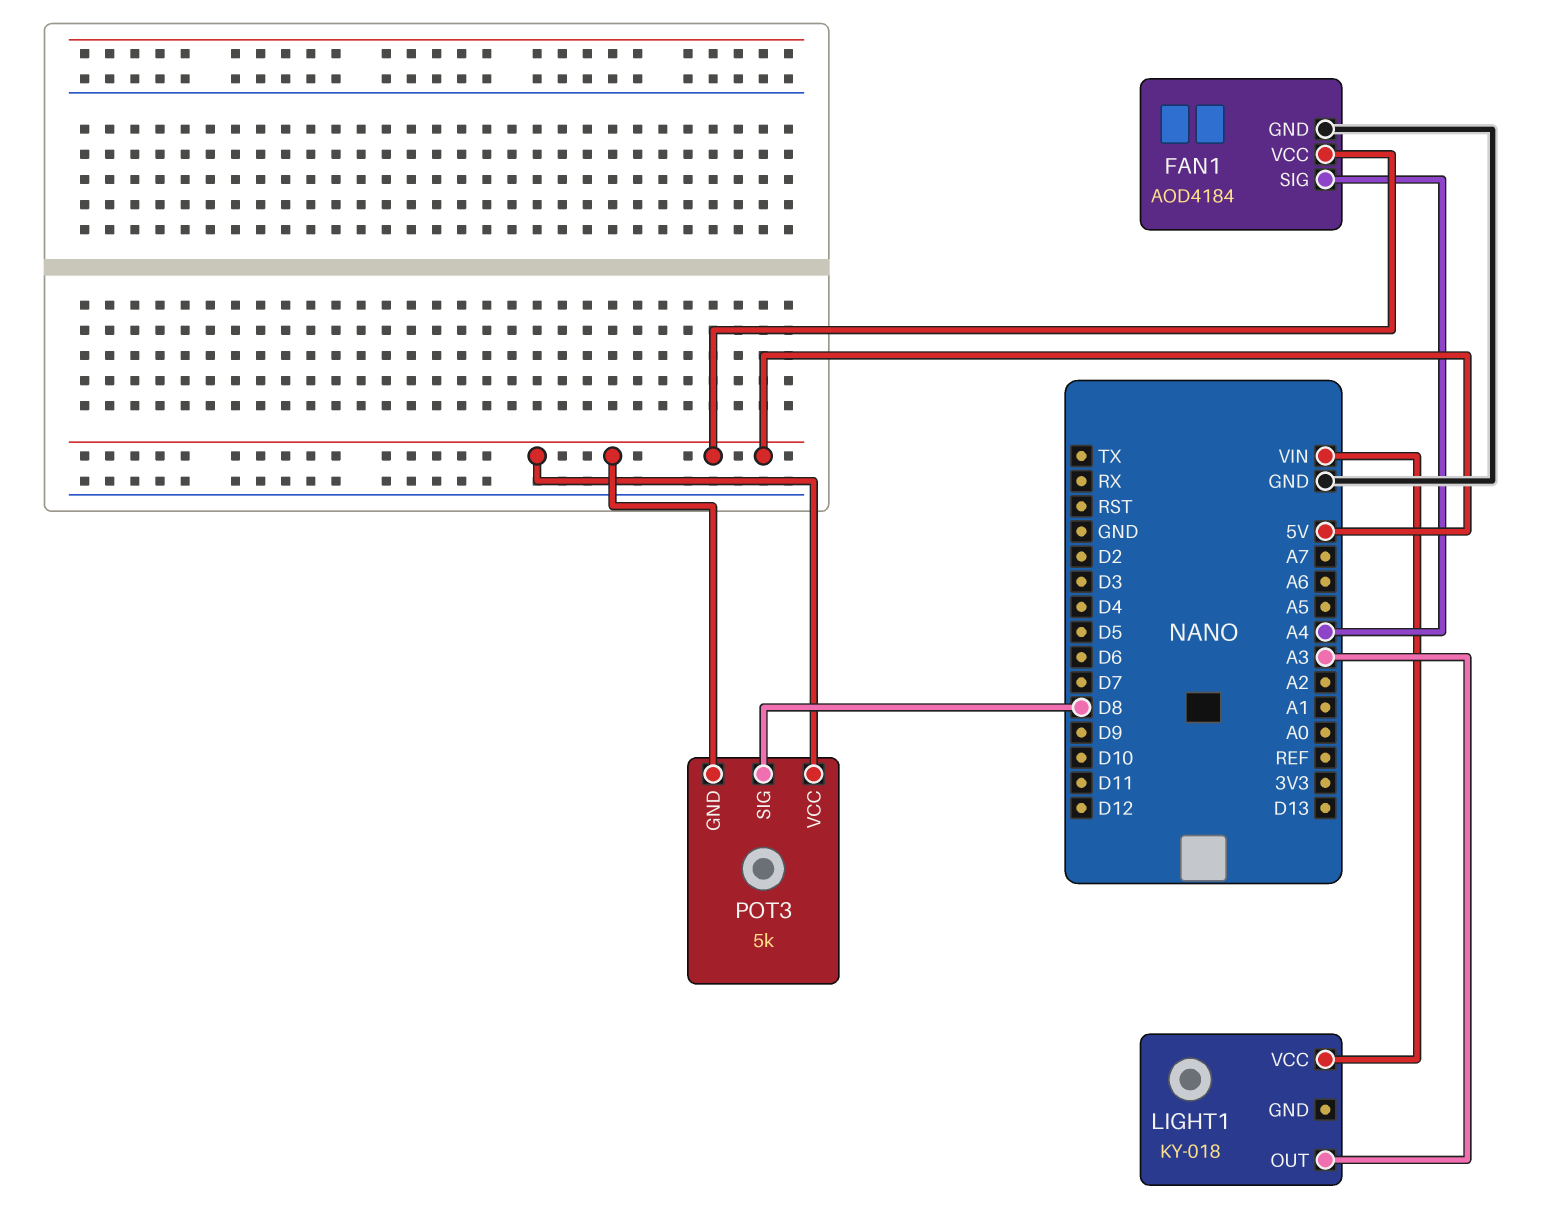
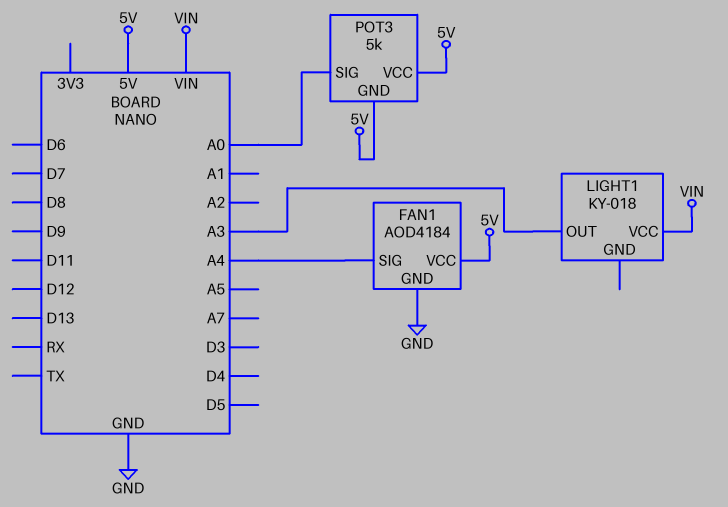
POT3 pin SIG: D8 -> A0

